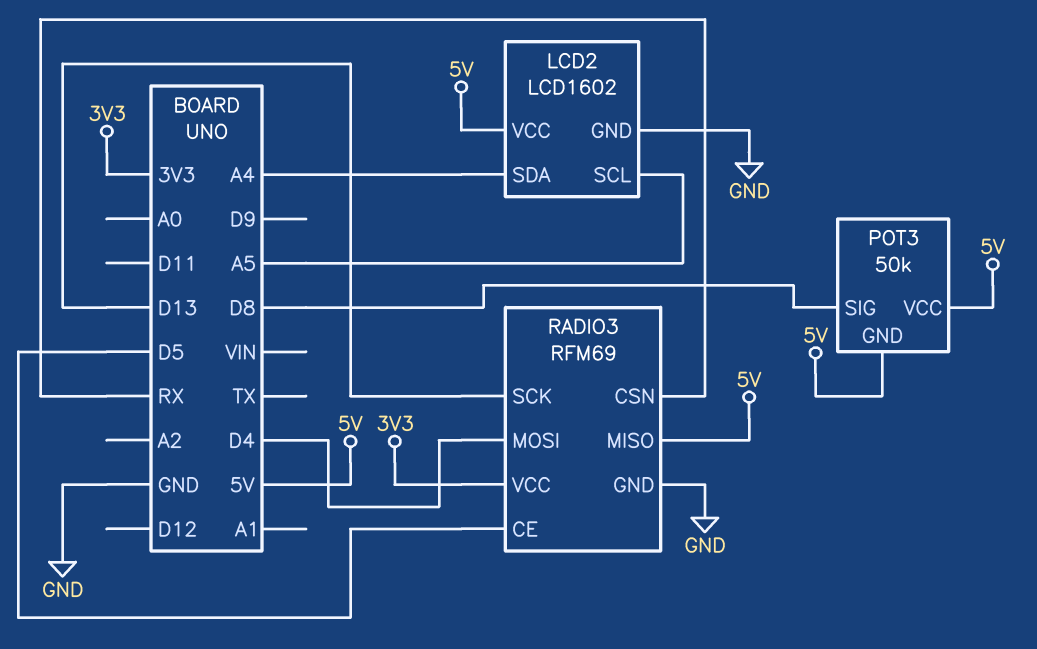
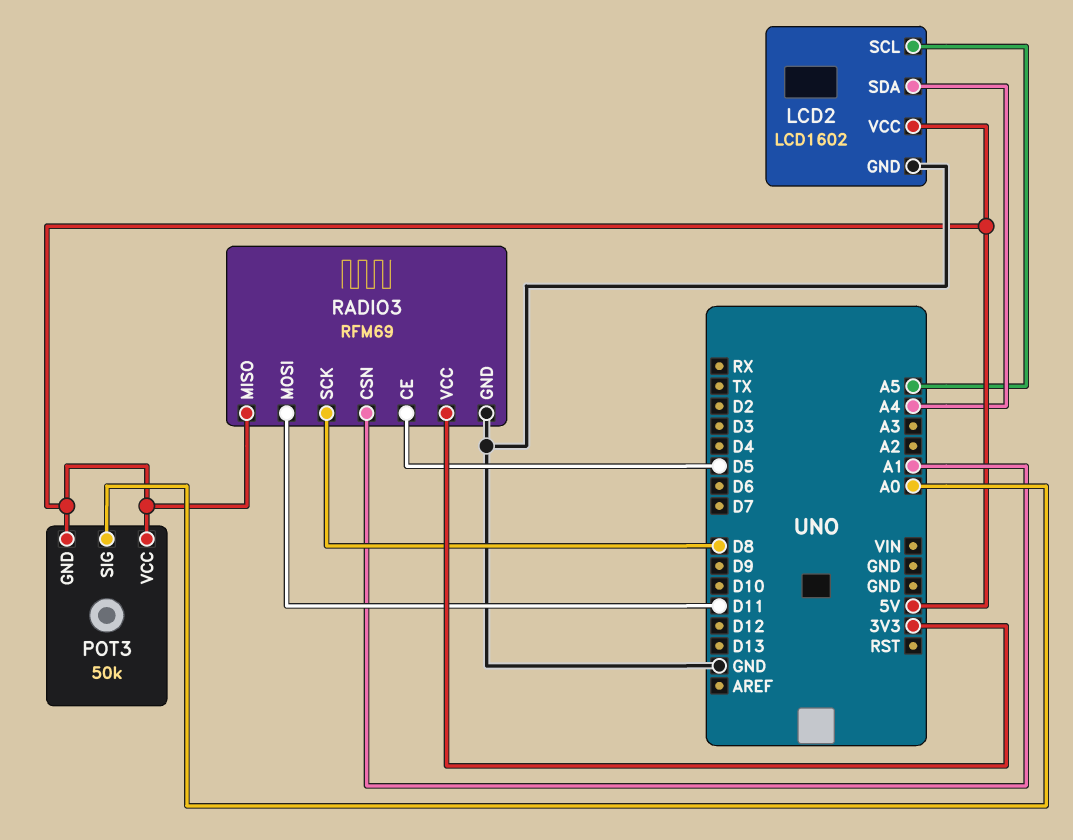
POT3 pin SIG: D8 -> A0
RADIO3 pin CSN: RX -> A1
RADIO3 pin MOSI: D4 -> D11
RADIO3 pin SCK: D13 -> D8

